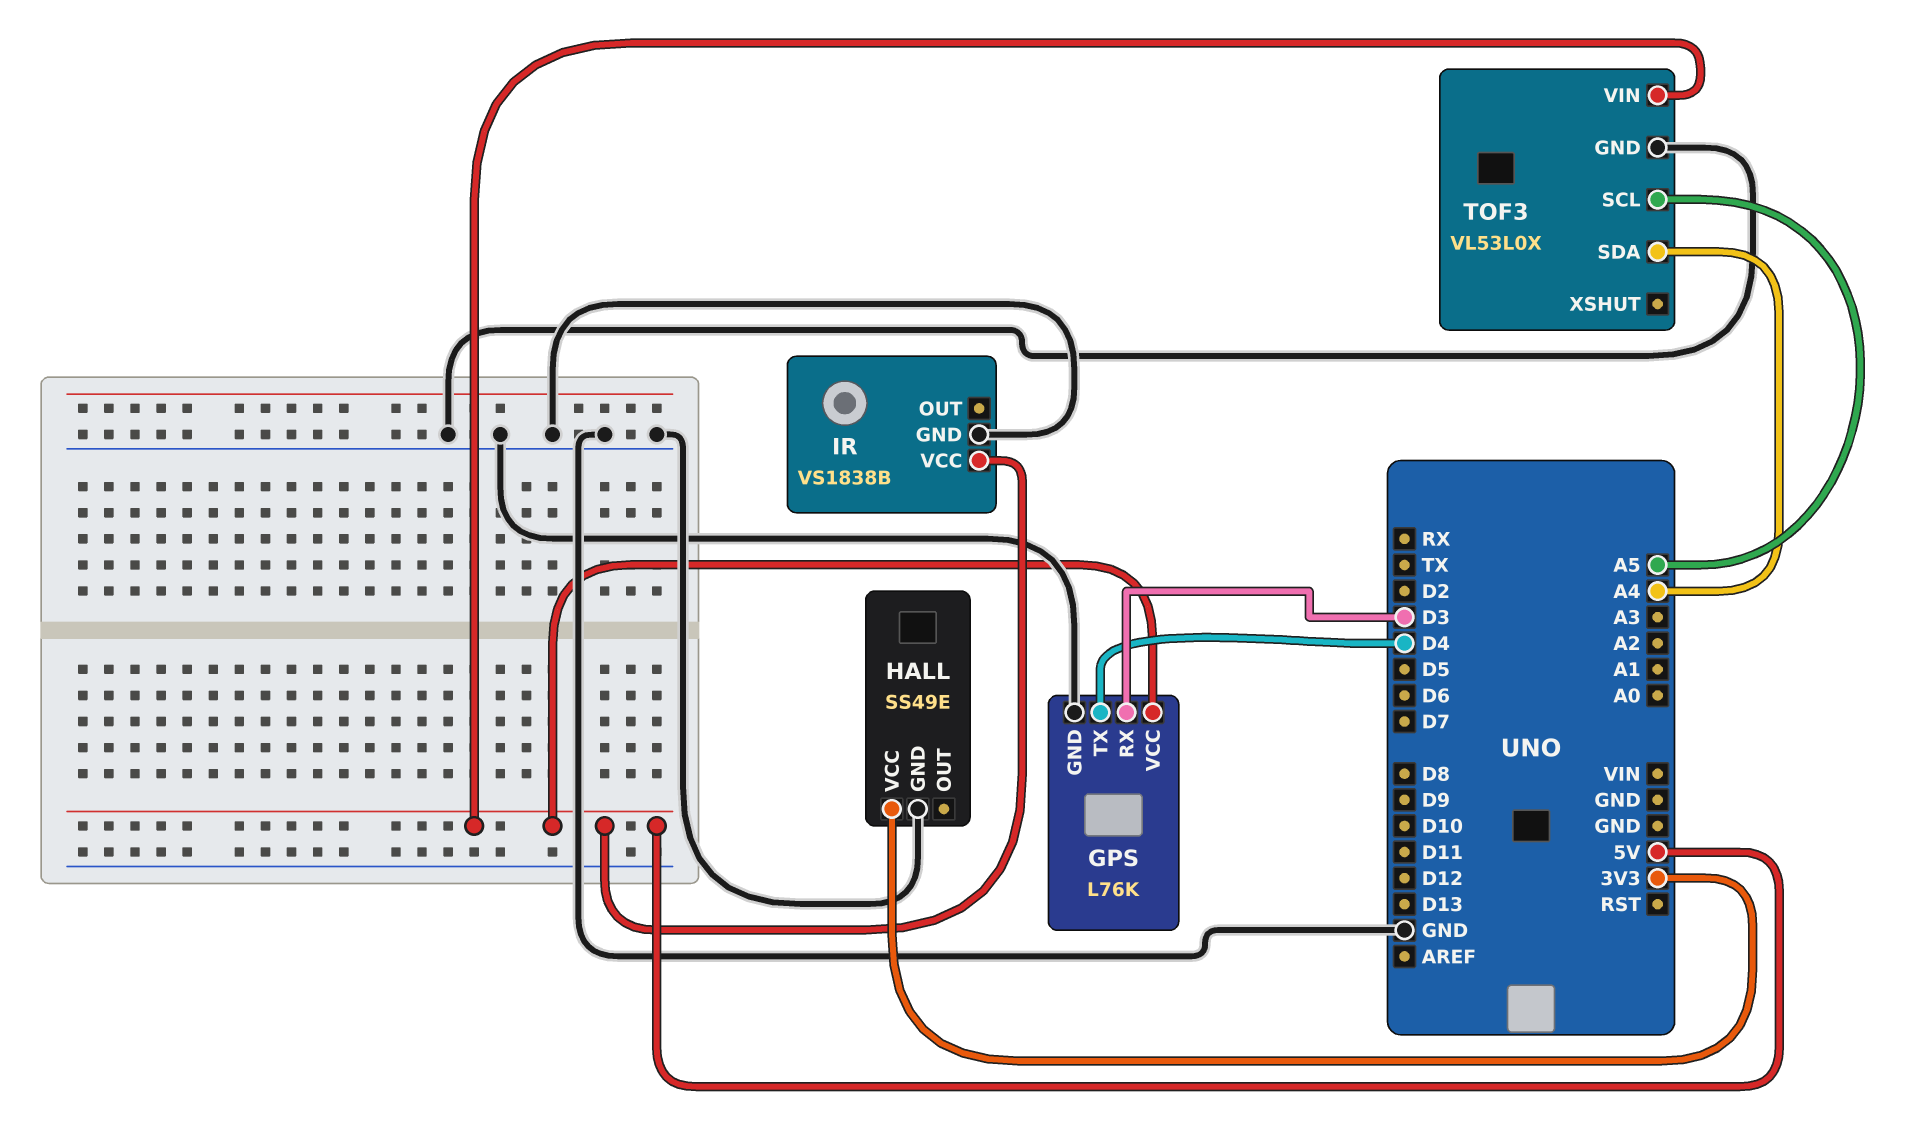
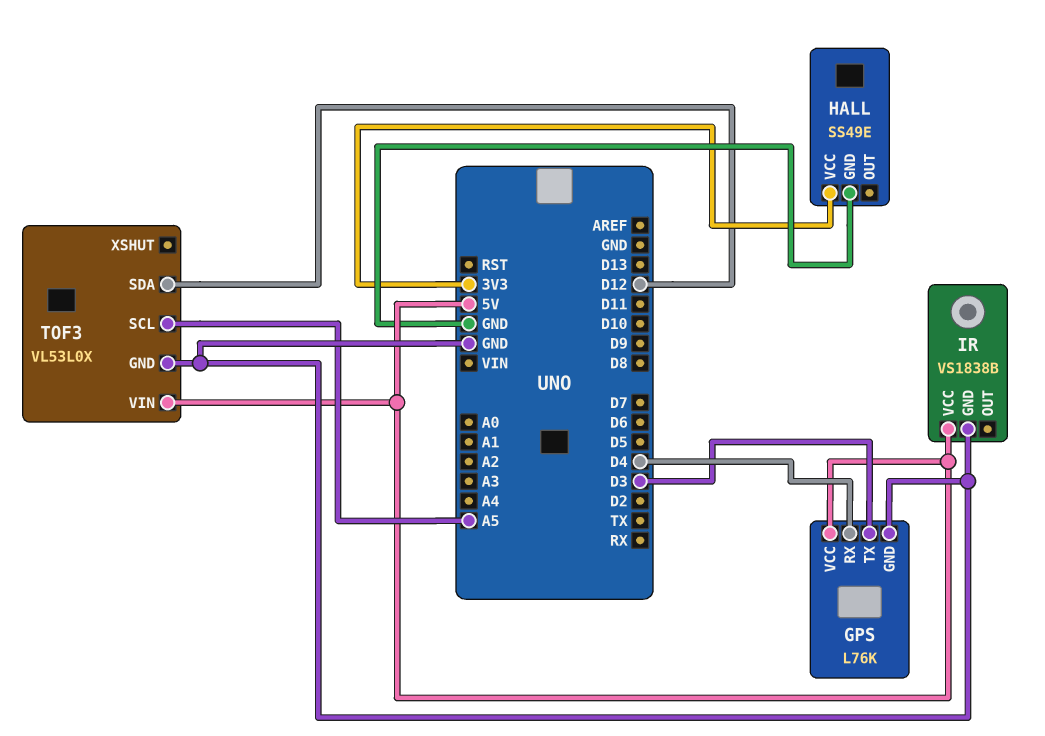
GPS pin RX: D3 -> D4
GPS pin TX: D4 -> D3
TOF3 pin SDA: A4 -> D12

